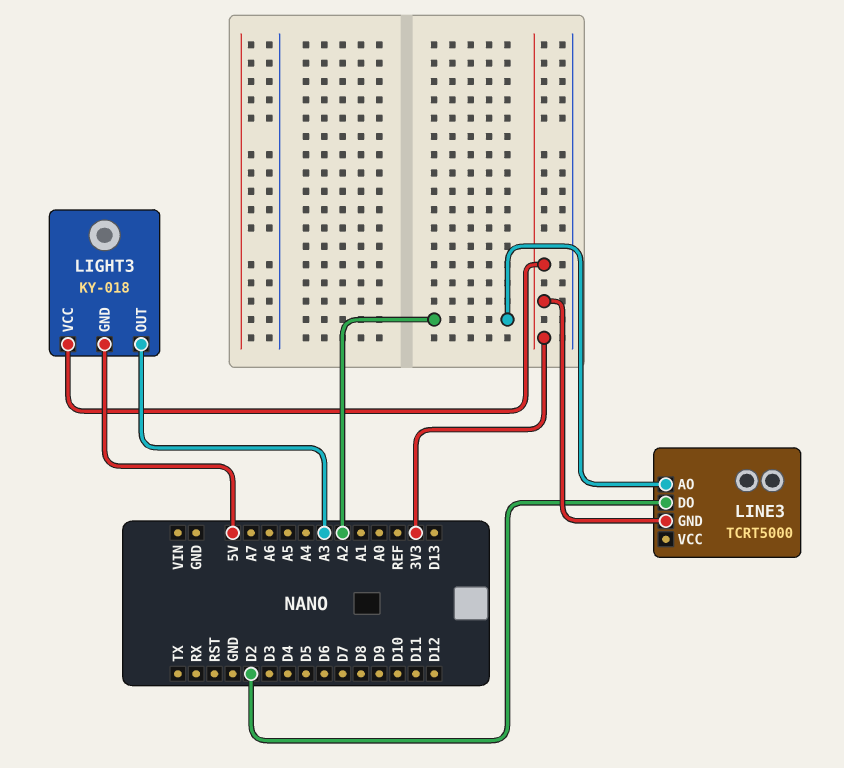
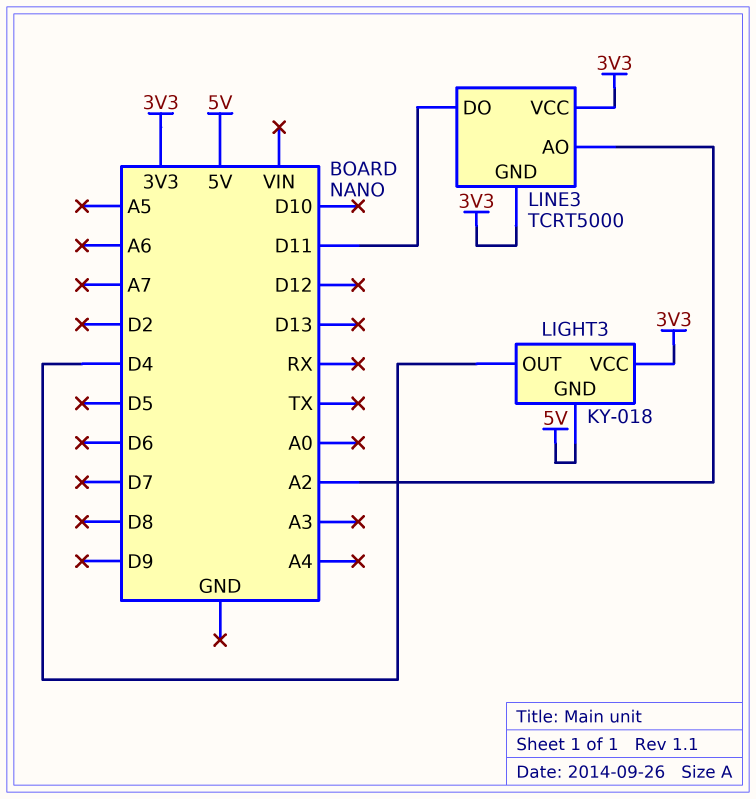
LIGHT3 pin OUT: A3 -> D4
LINE3 pin DO: D2 -> D11
LINE3 pin VCC: none -> 3V3

